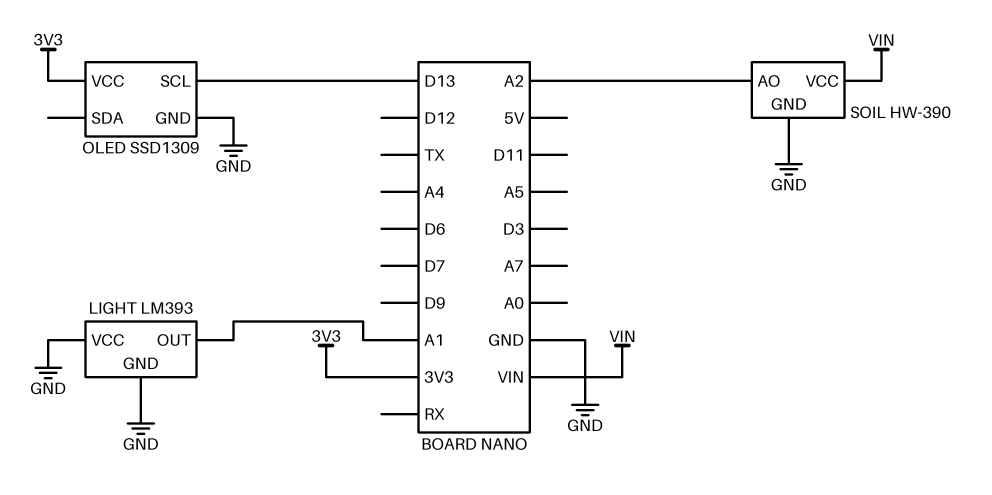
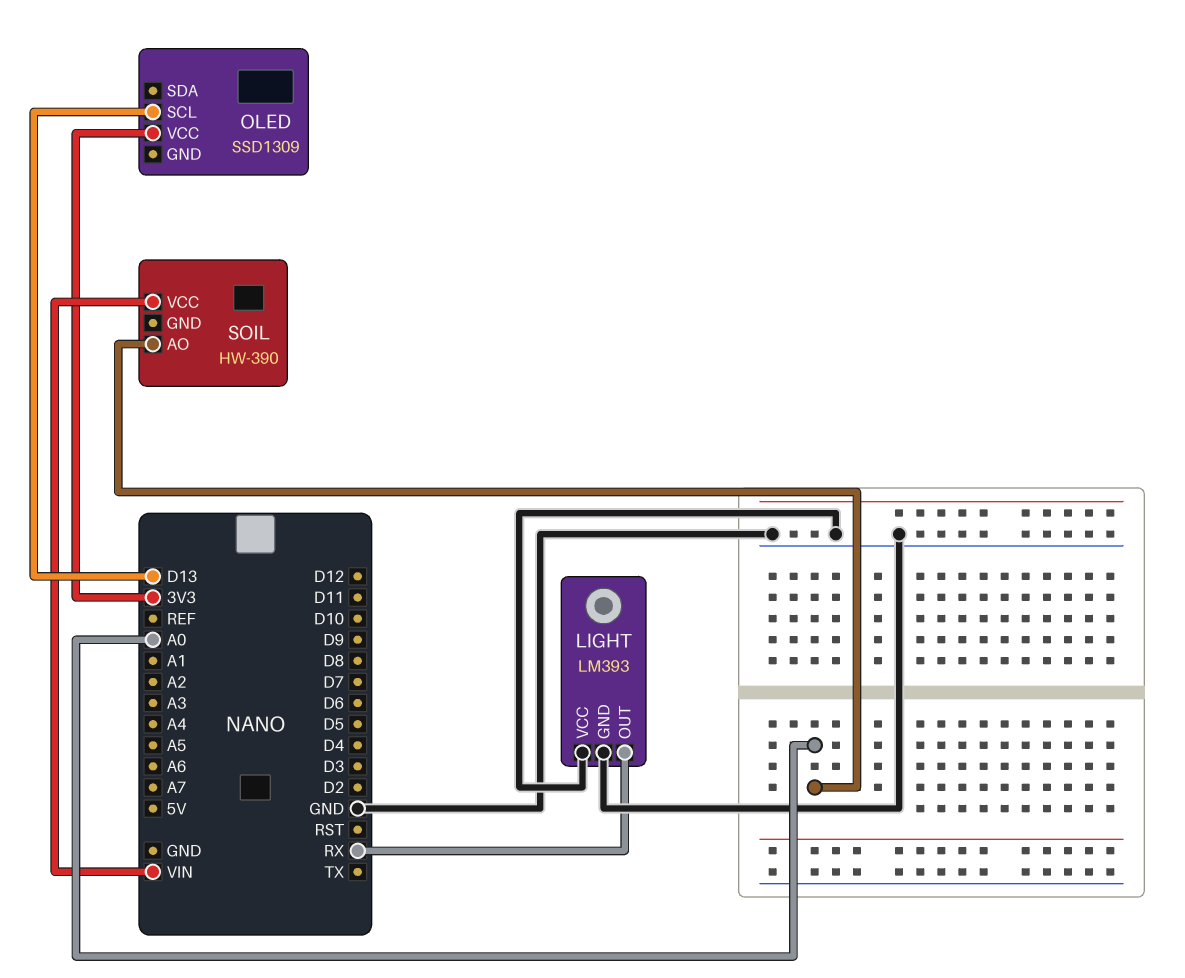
LIGHT pin OUT: A1 -> RX
OLED pin GND: GND -> none
SOIL pin AO: A2 -> A0
SOIL pin GND: GND -> none

